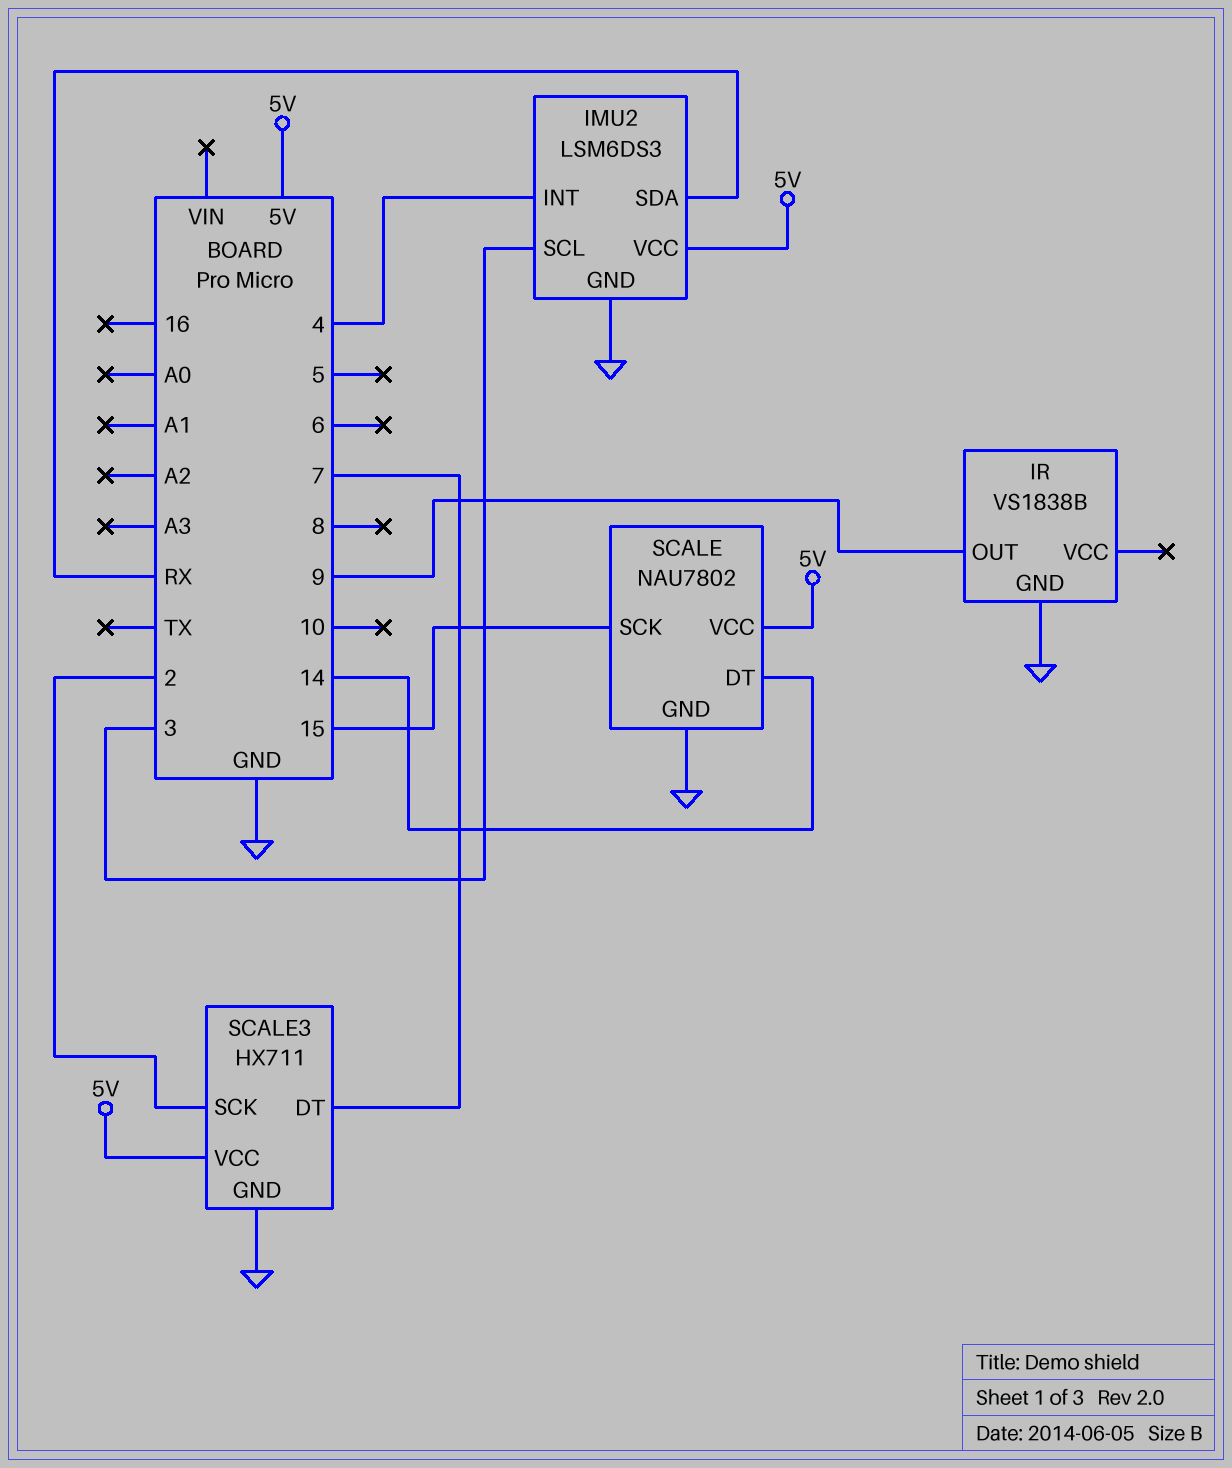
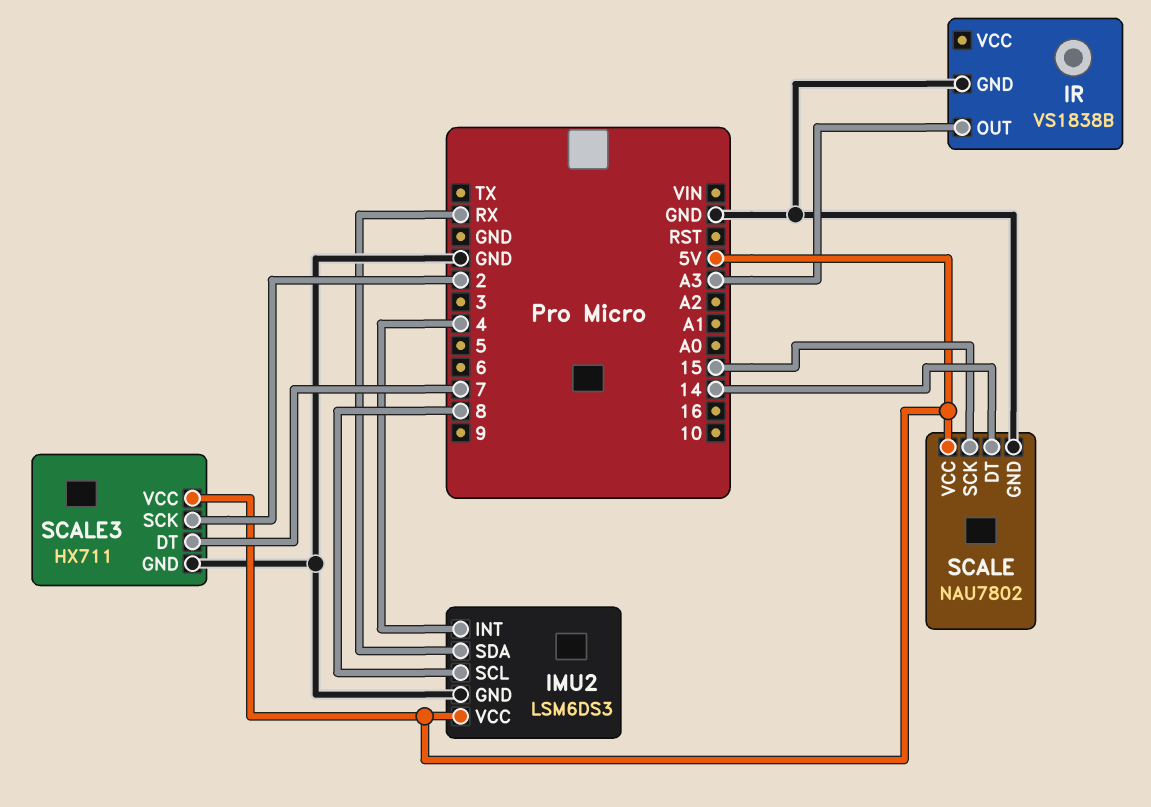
IMU2 pin SCL: 3 -> 8
IR pin OUT: 9 -> A3

